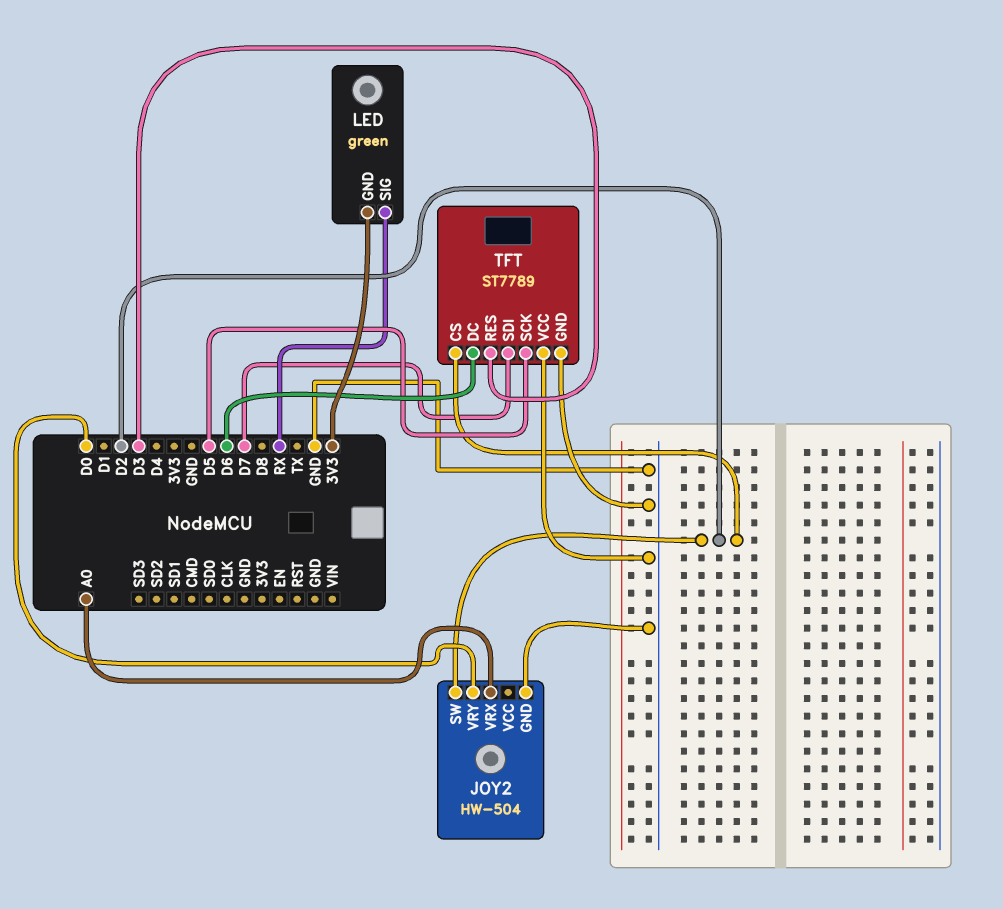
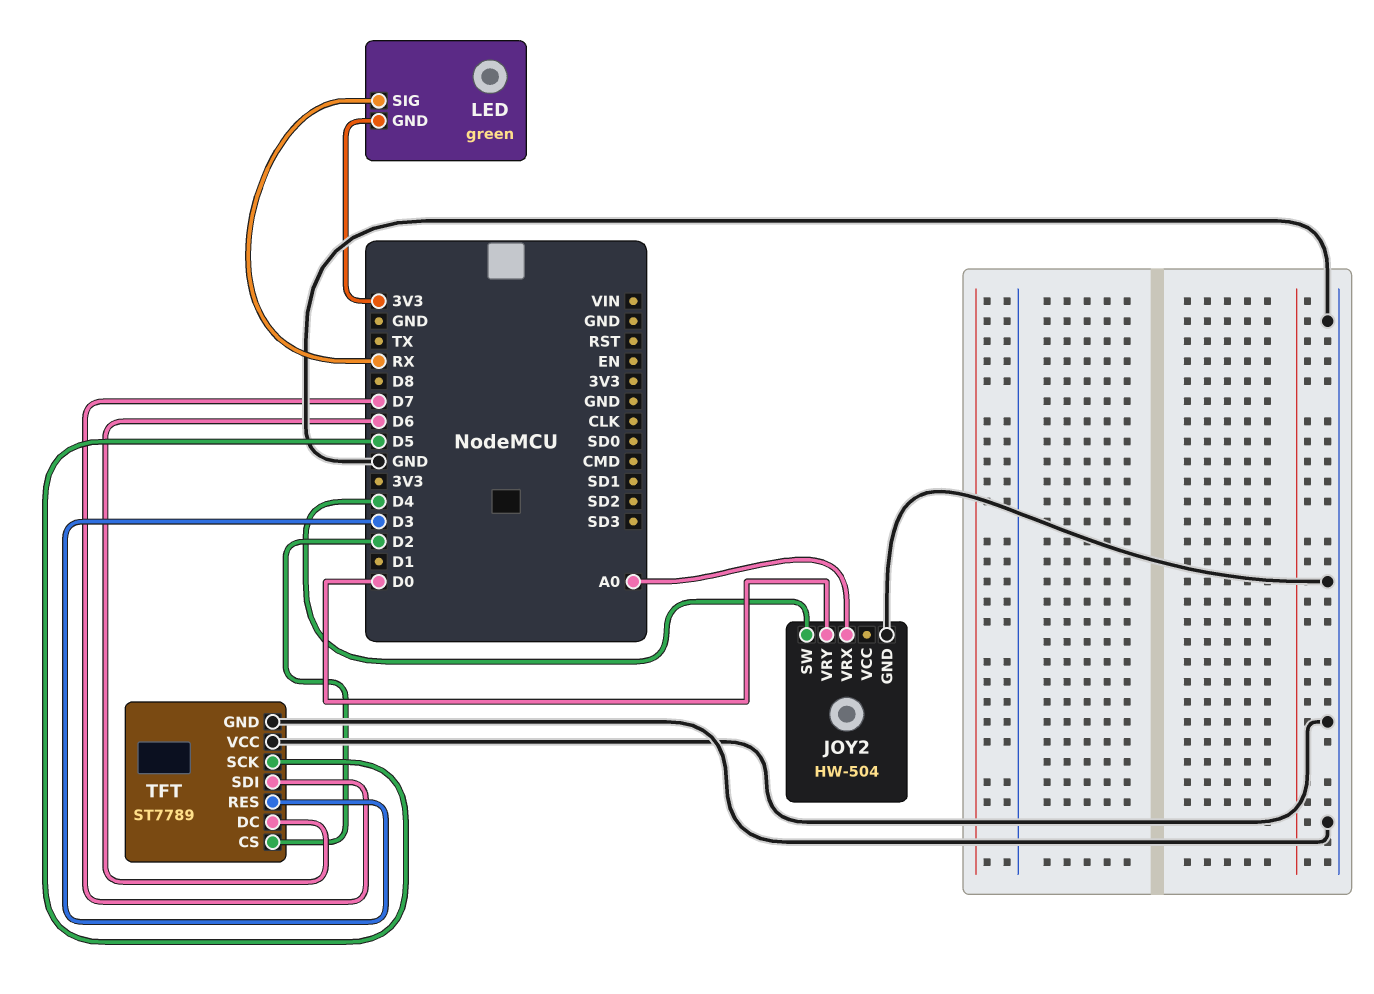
JOY2 pin SW: D2 -> D4

